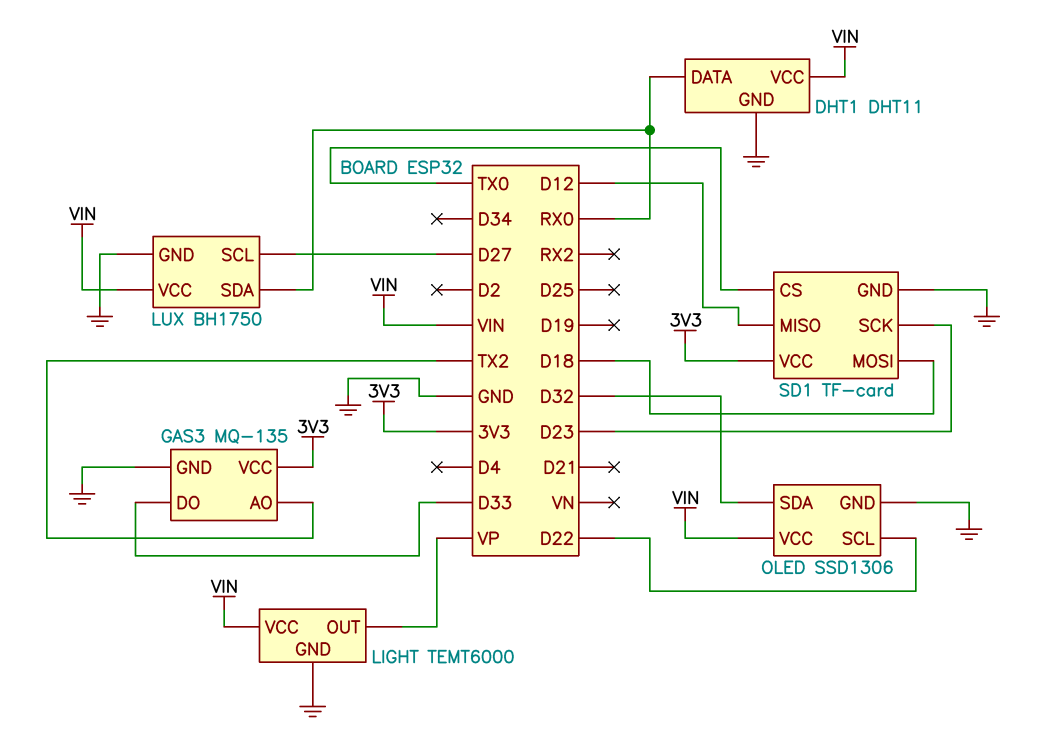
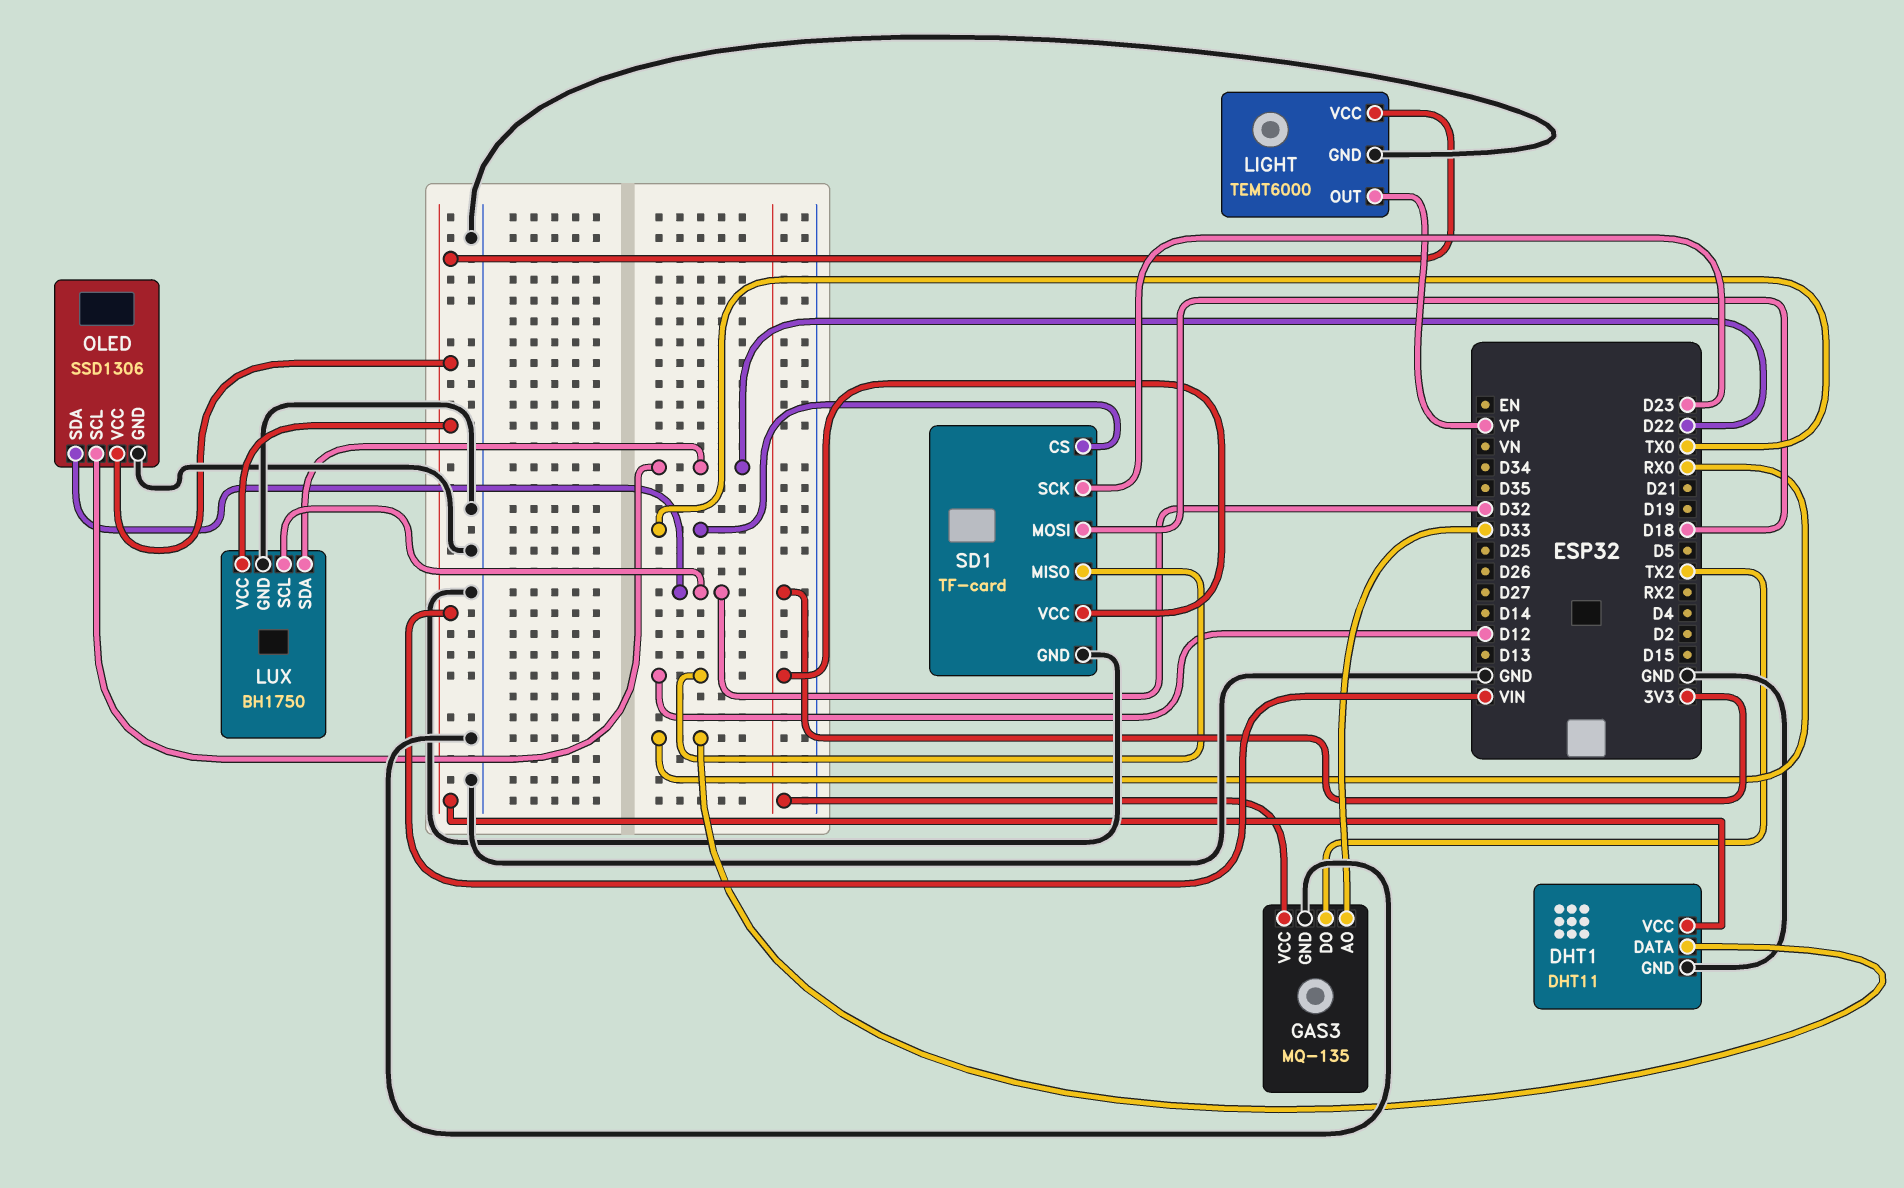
GAS3 pin AO: TX2 -> D33
GAS3 pin DO: D33 -> TX2
LUX pin SCL: D27 -> D32
LUX pin SDA: RX0 -> D22

